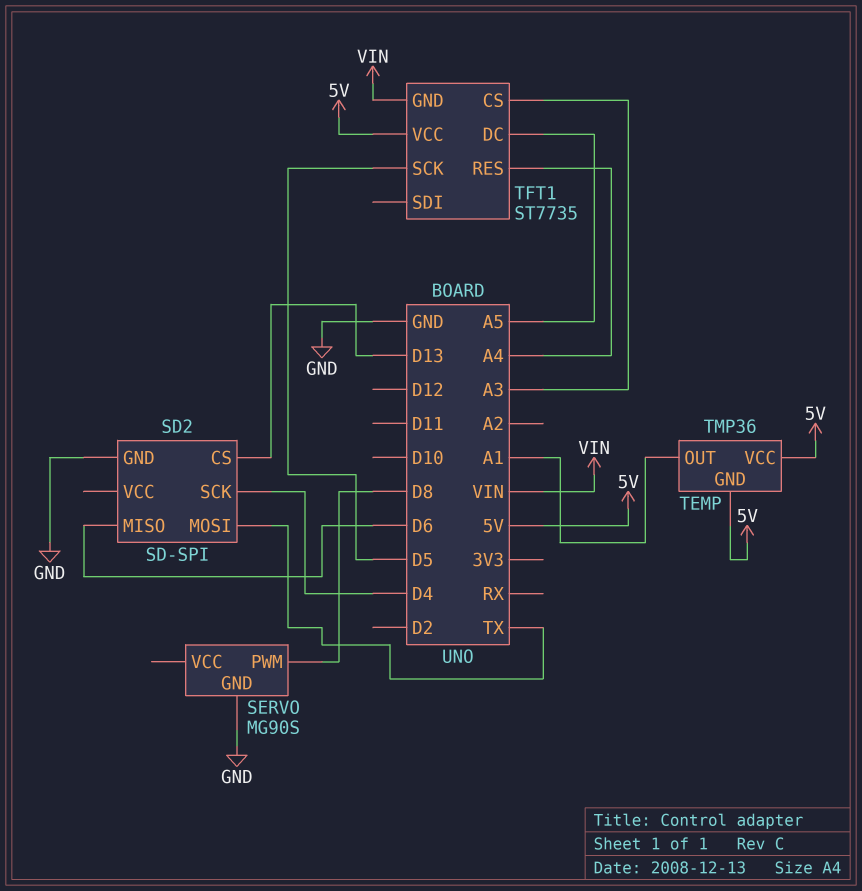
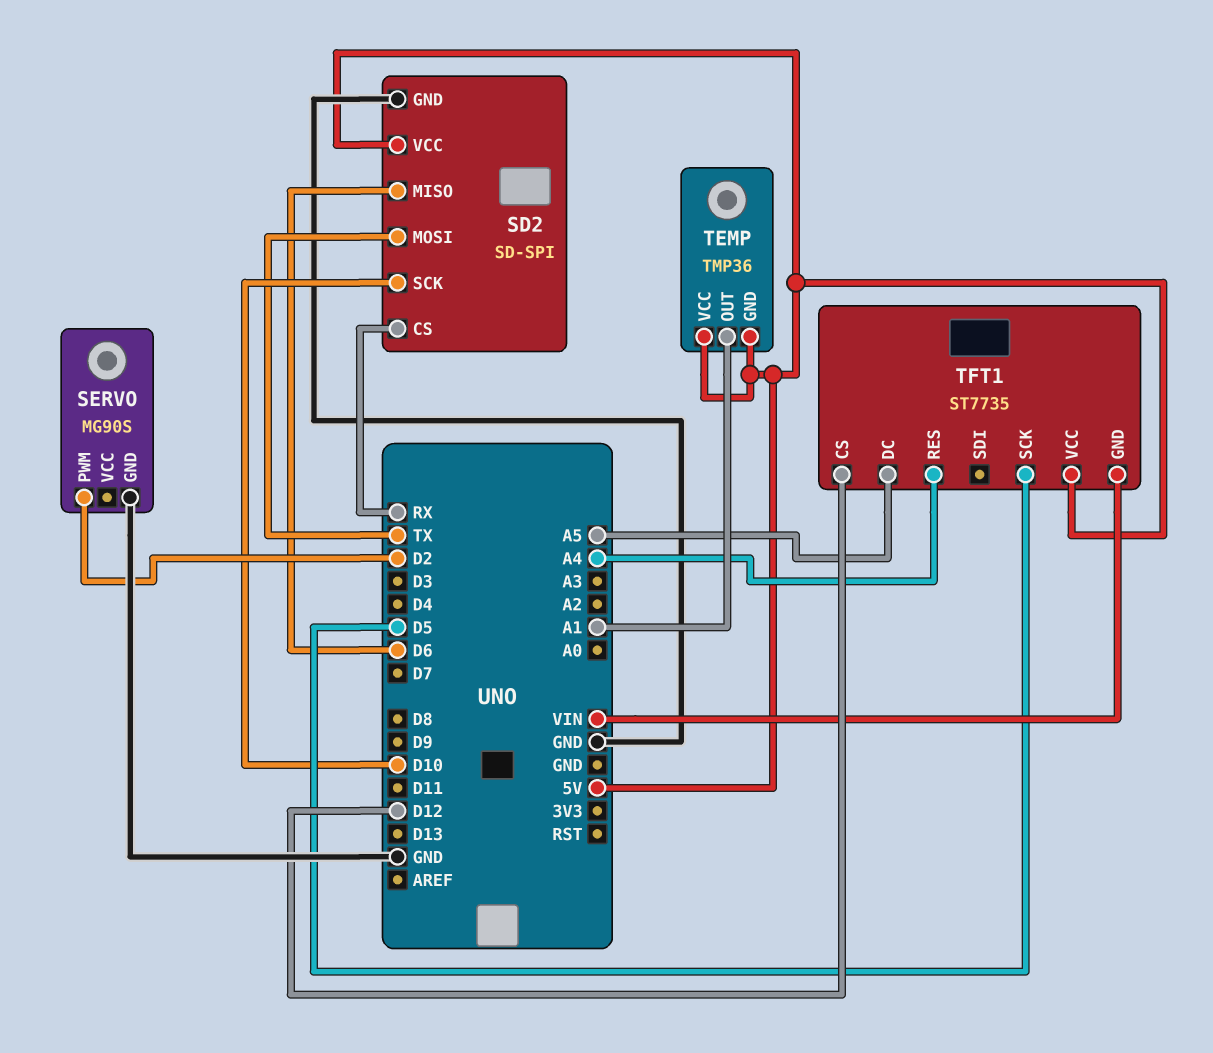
SD2 pin CS: D13 -> RX
SD2 pin SCK: D4 -> D10
SD2 pin VCC: none -> 5V
SERVO pin PWM: D8 -> D2
TFT1 pin CS: A3 -> D12

